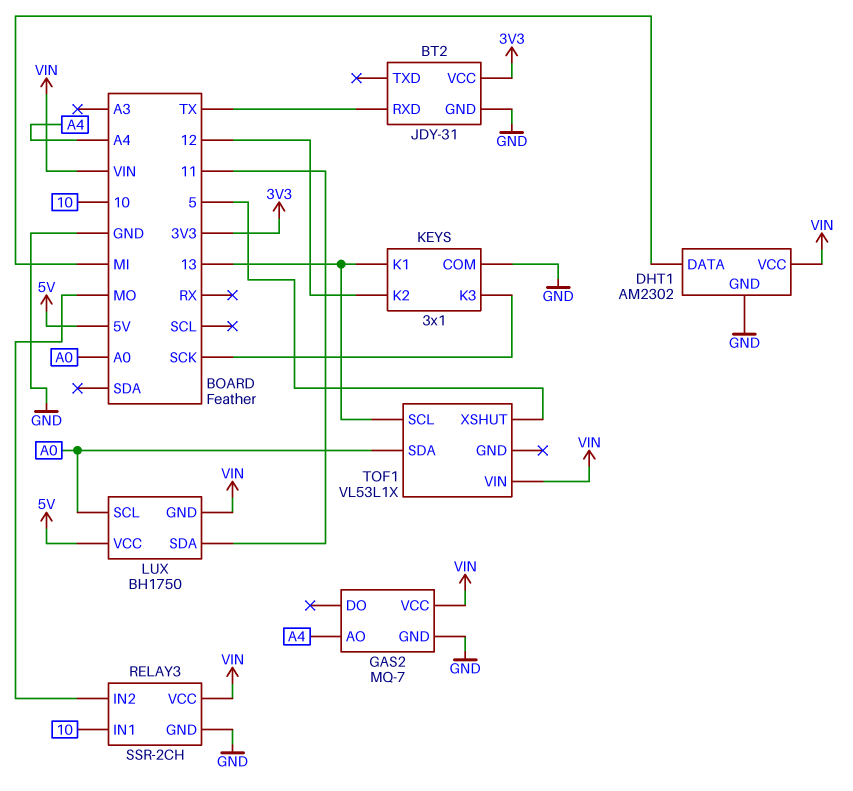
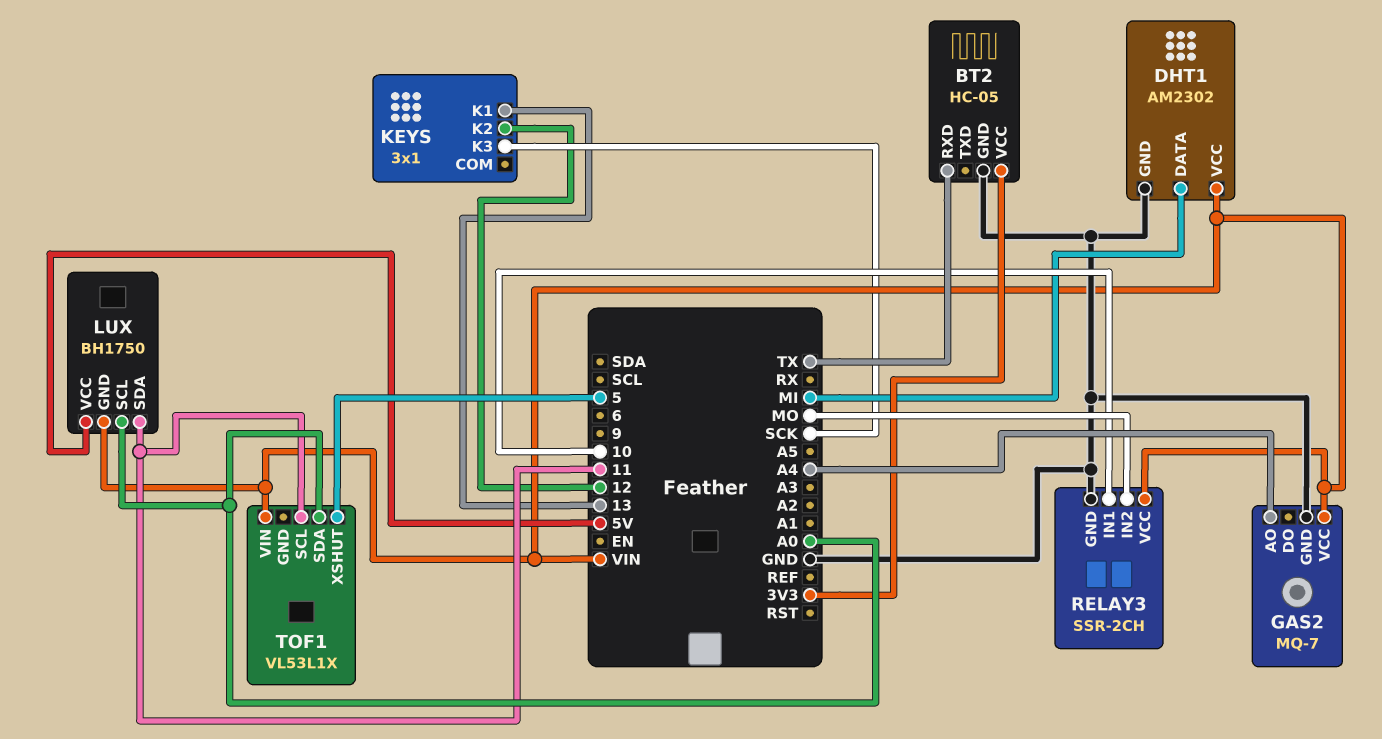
BT2: JDY-31 -> HC-05
KEYS pin COM: GND -> none
TOF1 pin SCL: 13 -> 11

